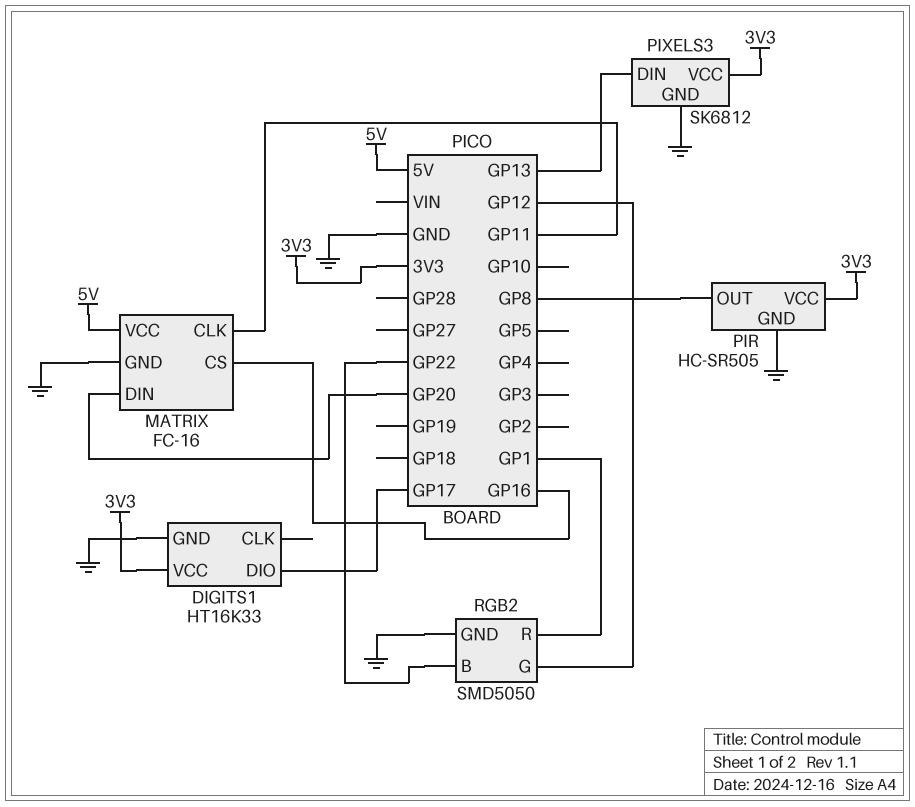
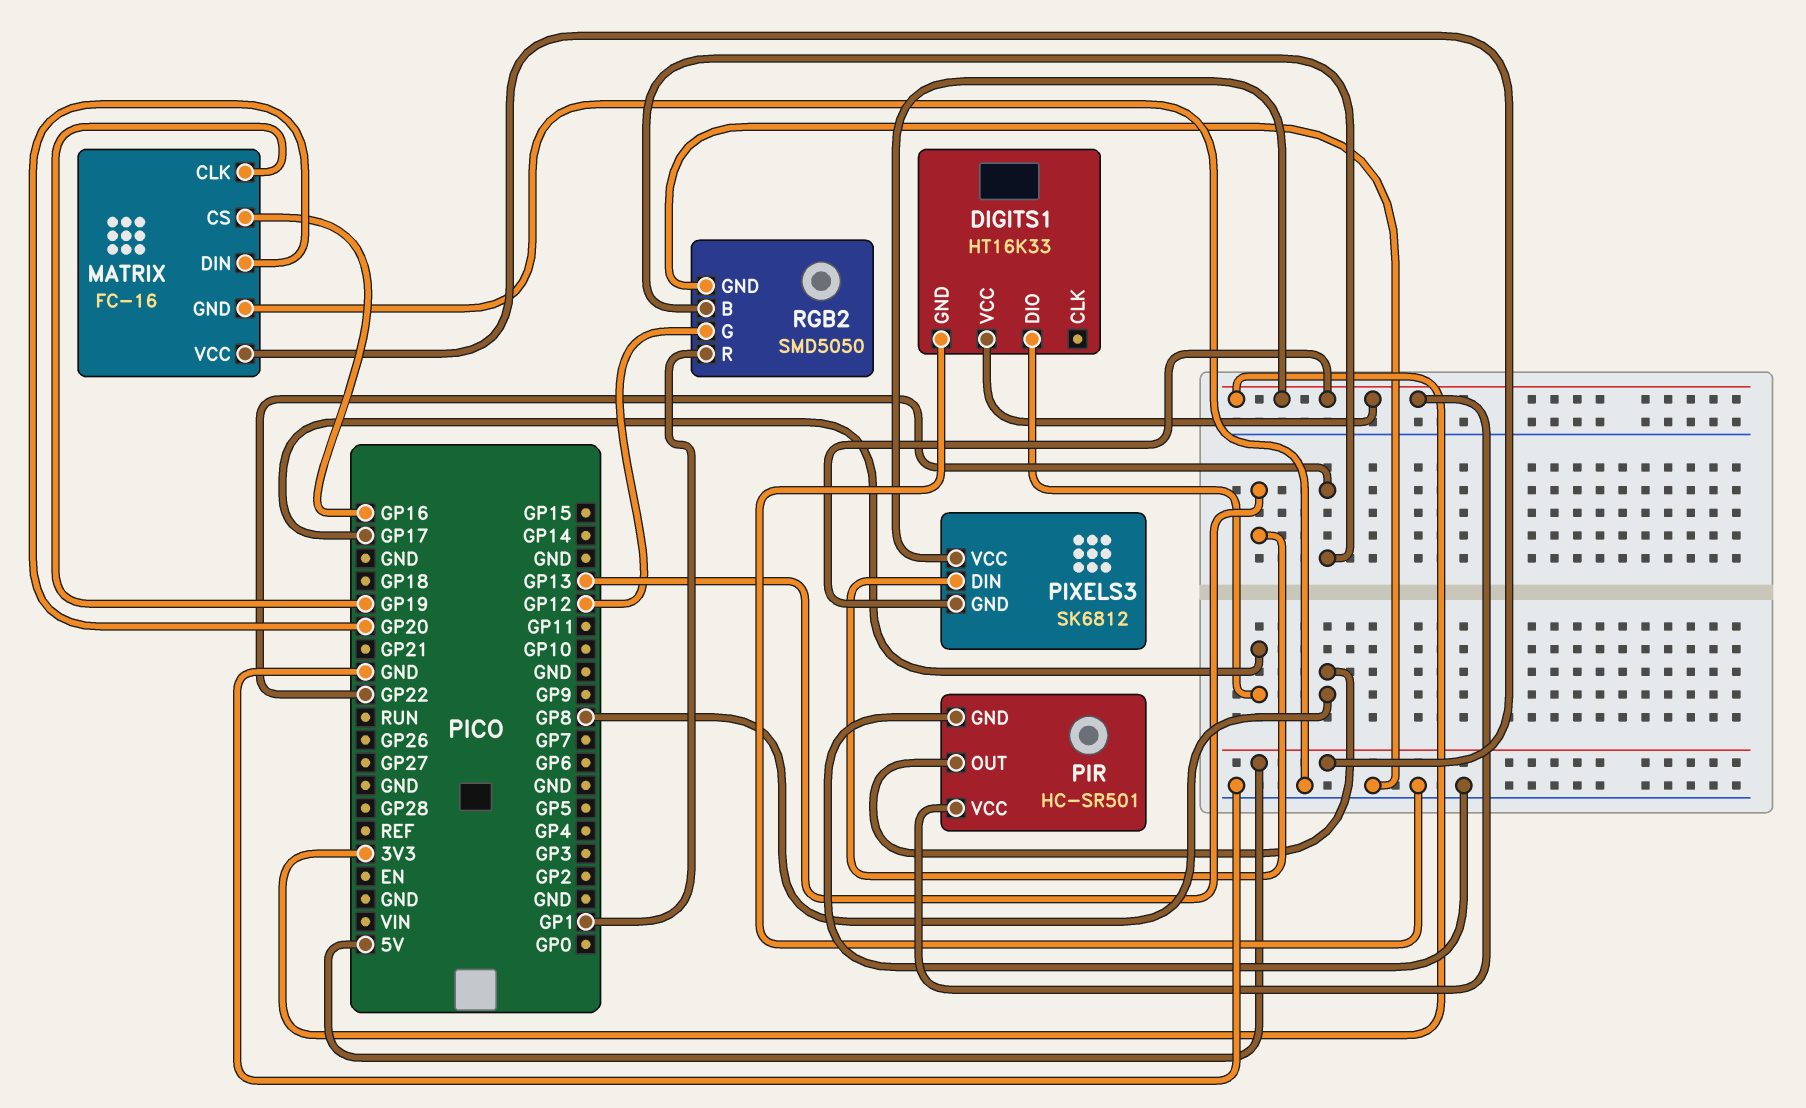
MATRIX pin CLK: GP11 -> GP19
PIR: HC-SR505 -> HC-SR501
PIXELS3 pin GND: GND -> 3V3

